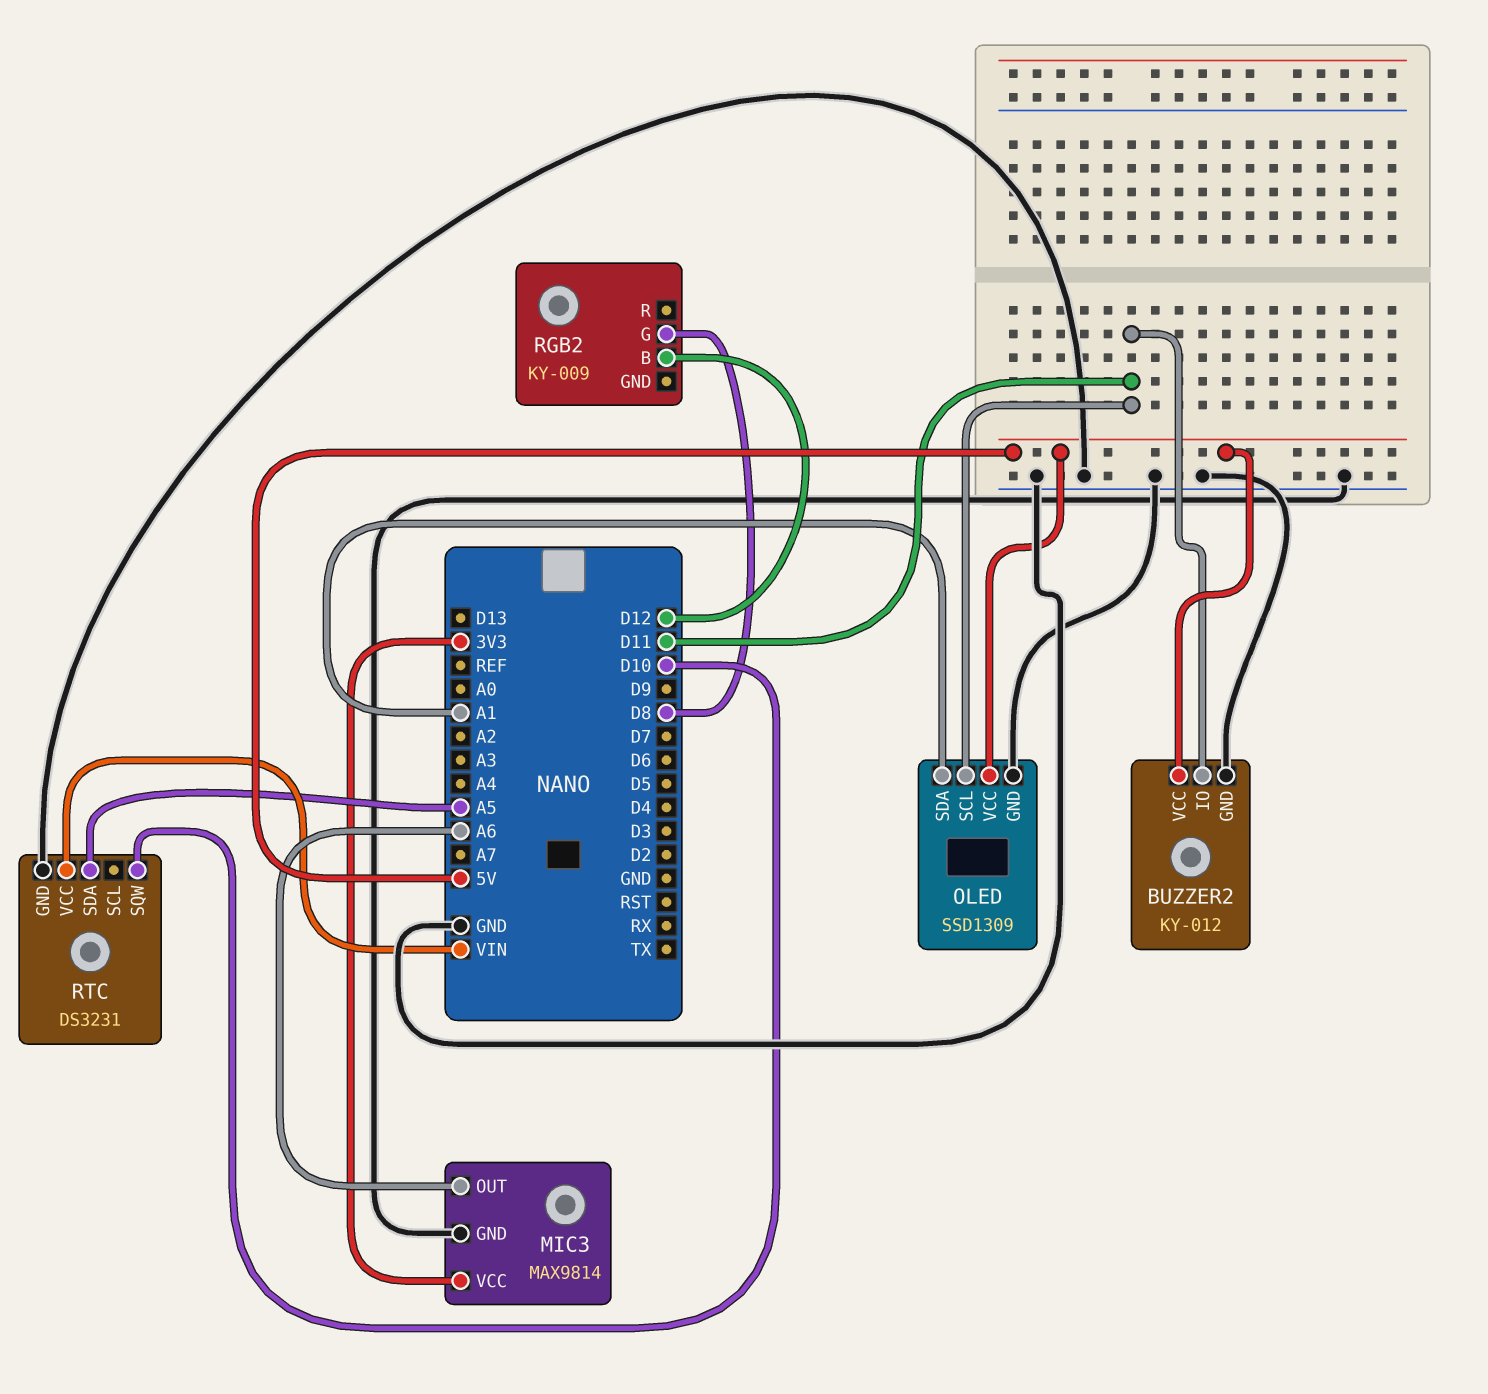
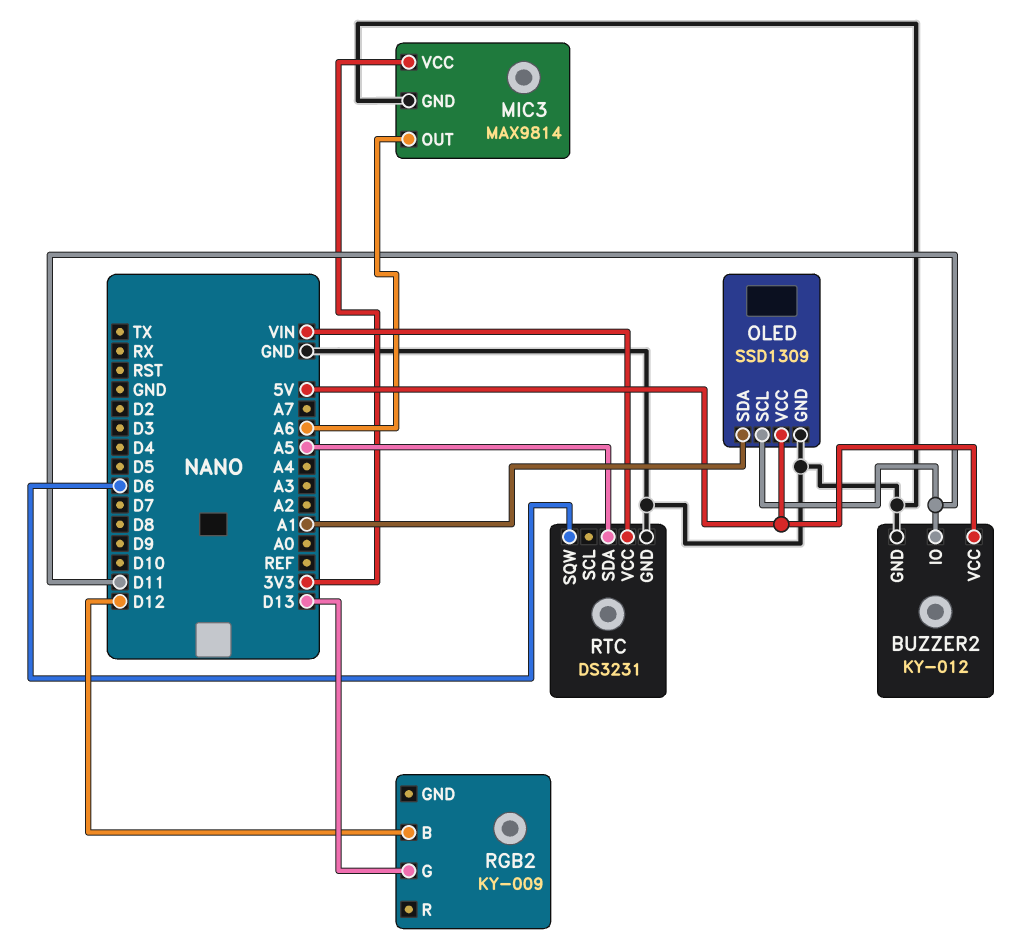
RGB2 pin G: D8 -> D13
RTC pin SQW: D10 -> D6

